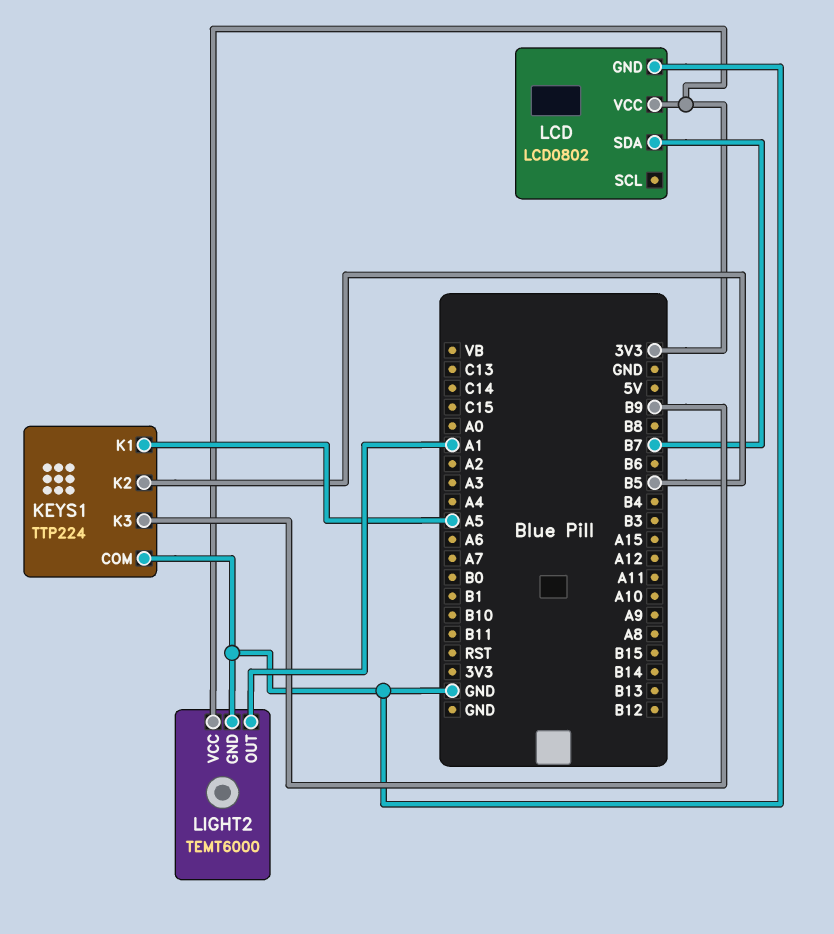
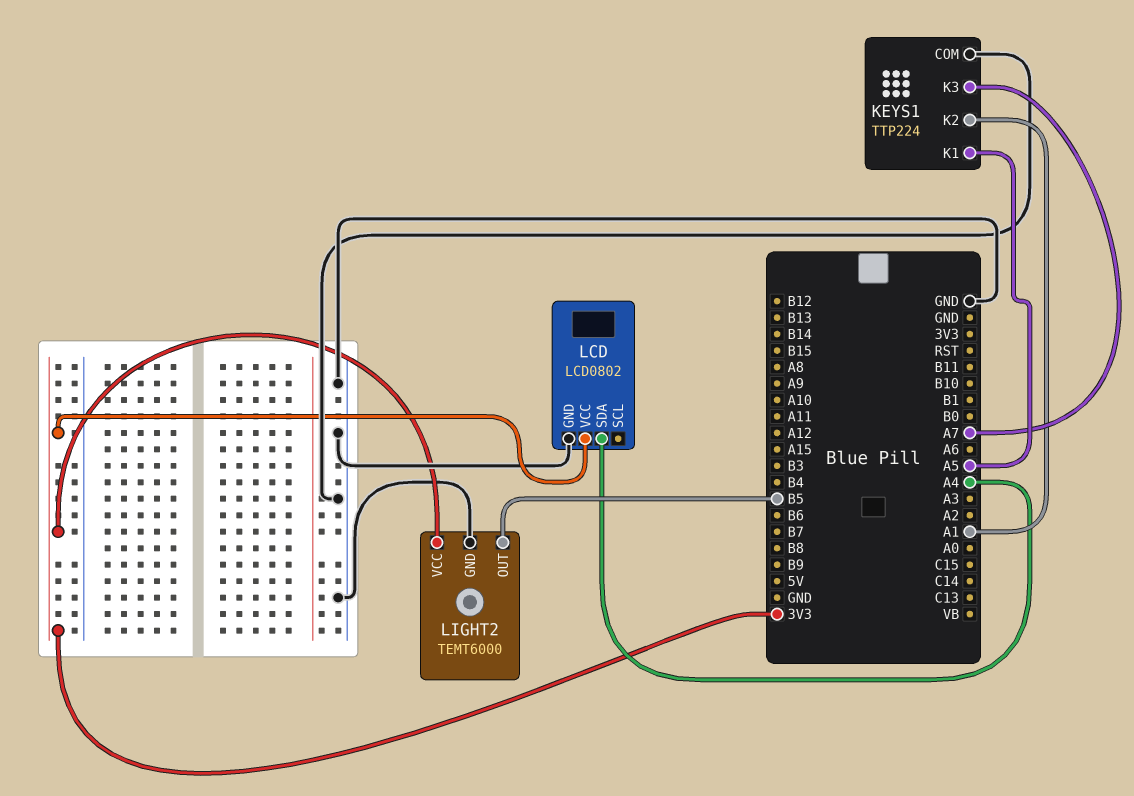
KEYS1 pin K2: B5 -> A1
KEYS1 pin K3: B9 -> A7
LCD pin SDA: B7 -> A4
LIGHT2 pin OUT: A1 -> B5

